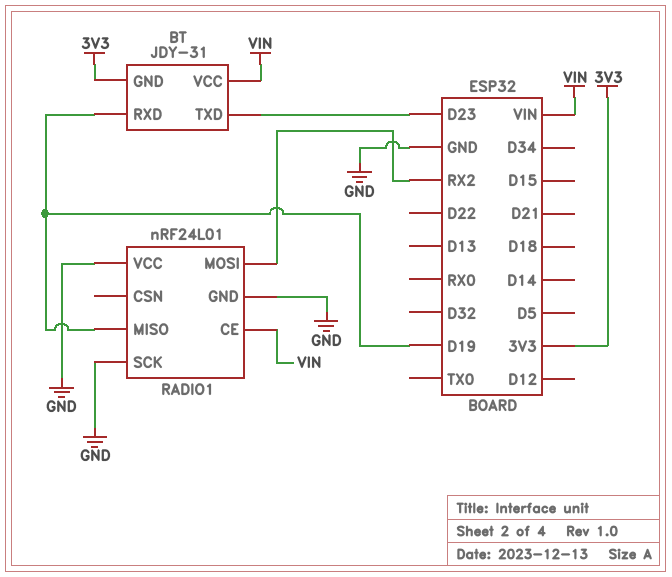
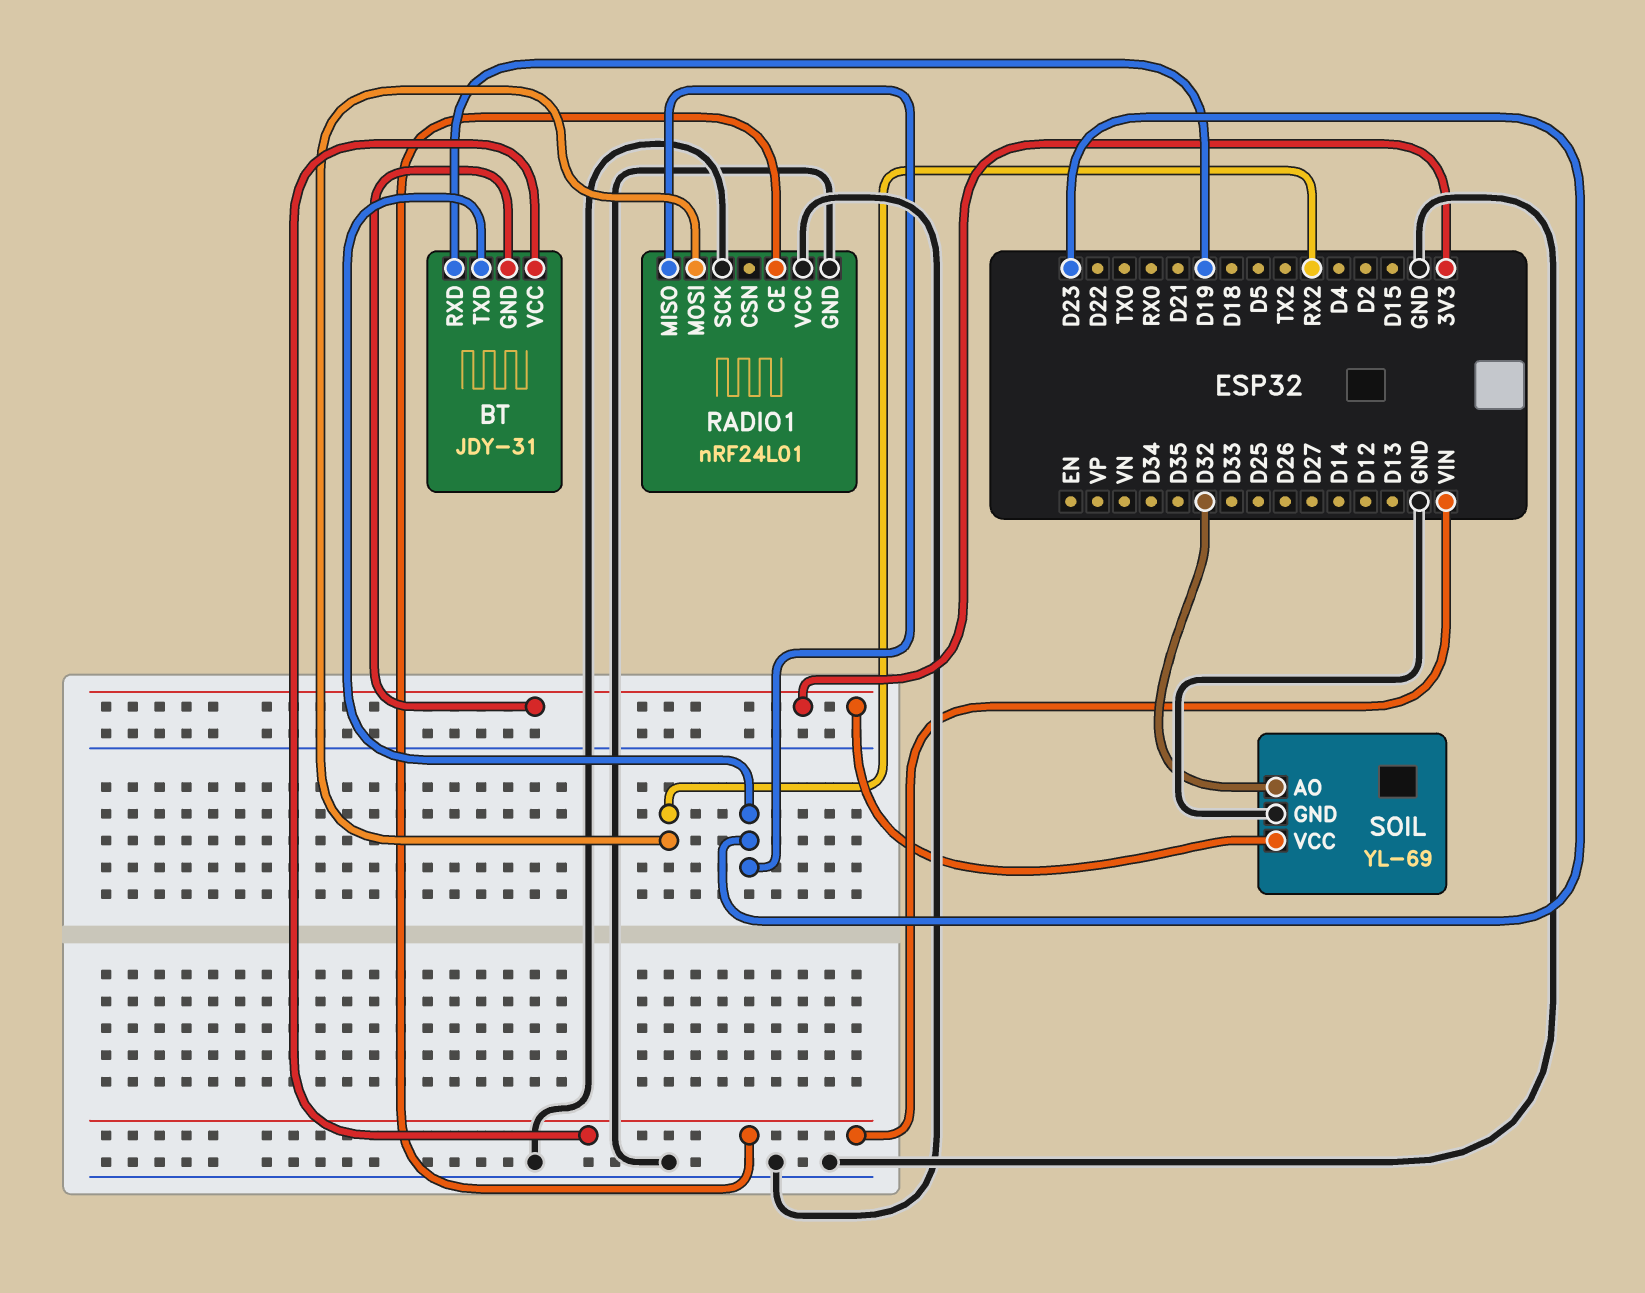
RADIO1 pin MISO: D19 -> D23
SOIL: none -> YL-69
SOIL pin AO: none -> D32
SOIL pin GND: none -> GND
SOIL pin VCC: none -> 3V3

